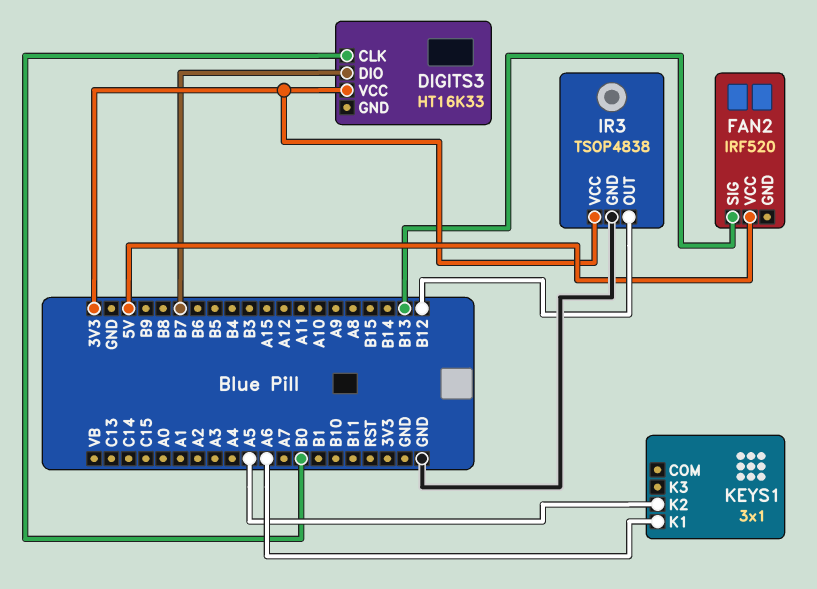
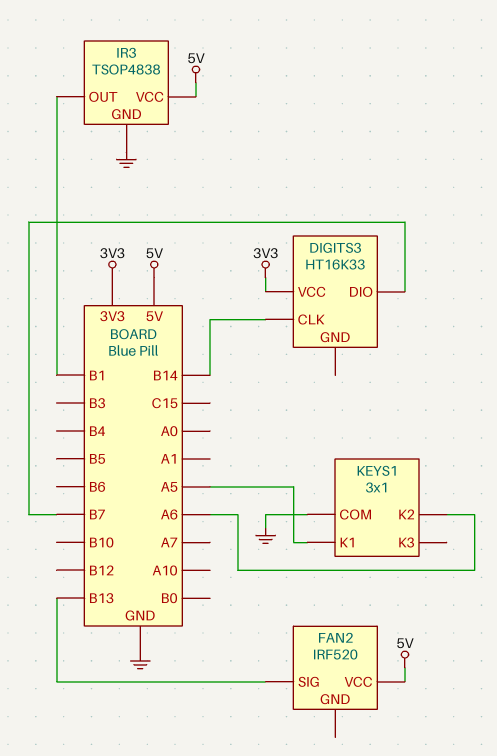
DIGITS3 pin CLK: B0 -> B14
IR3 pin OUT: B12 -> B1
IR3 pin VCC: 3V3 -> 5V
KEYS1 pin COM: none -> GND
KEYS1 pin K1: A6 -> A5
KEYS1 pin K2: A5 -> A6

